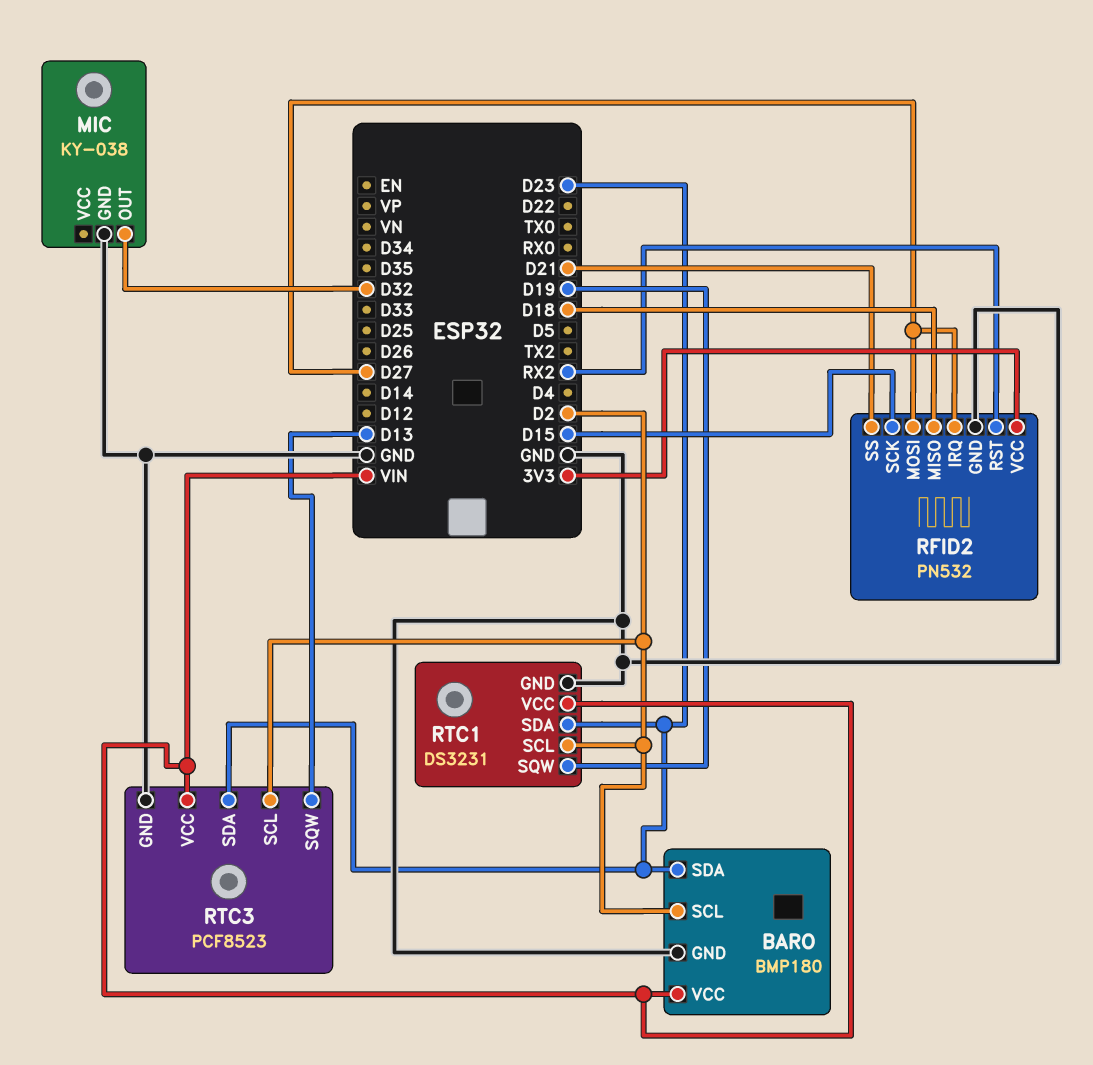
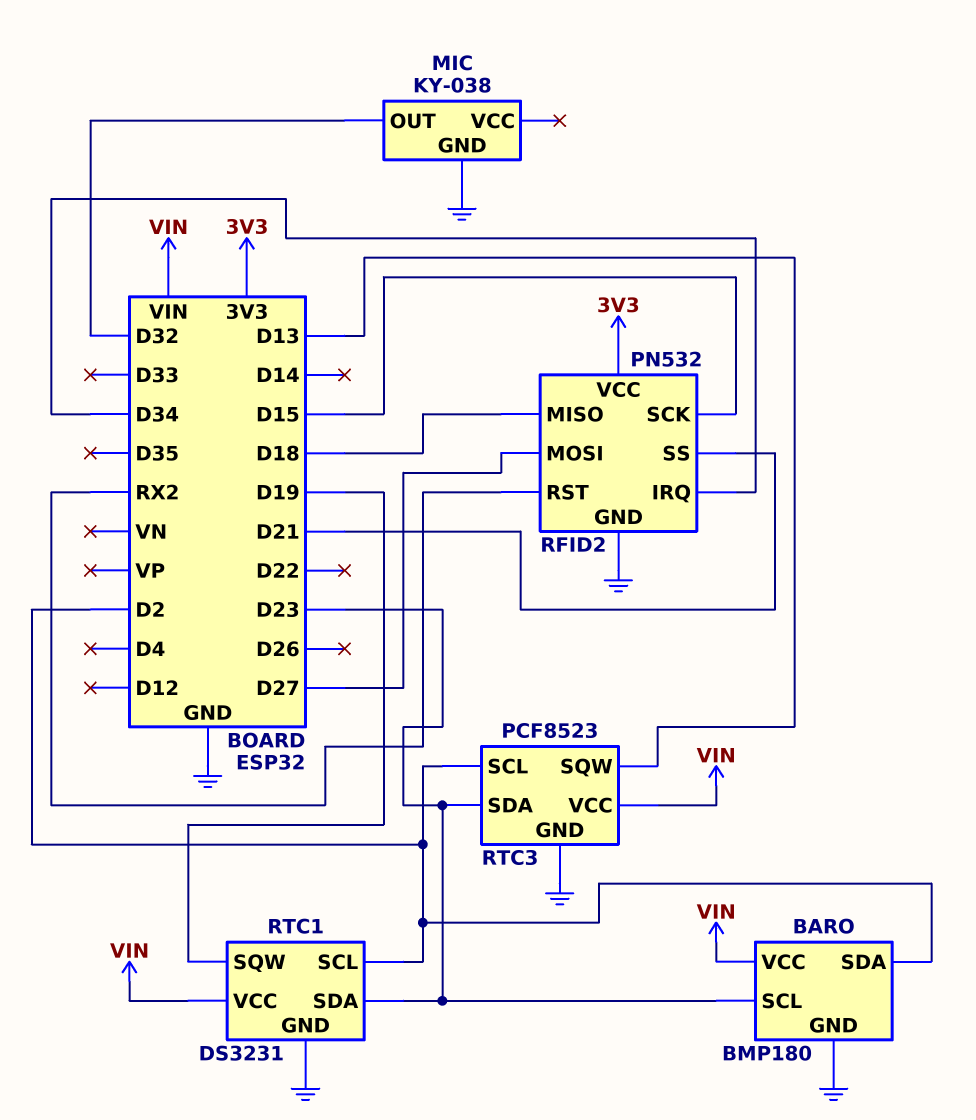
BARO pin SCL: D2 -> D23
BARO pin SDA: D23 -> D2
RFID2 pin IRQ: D27 -> D34

